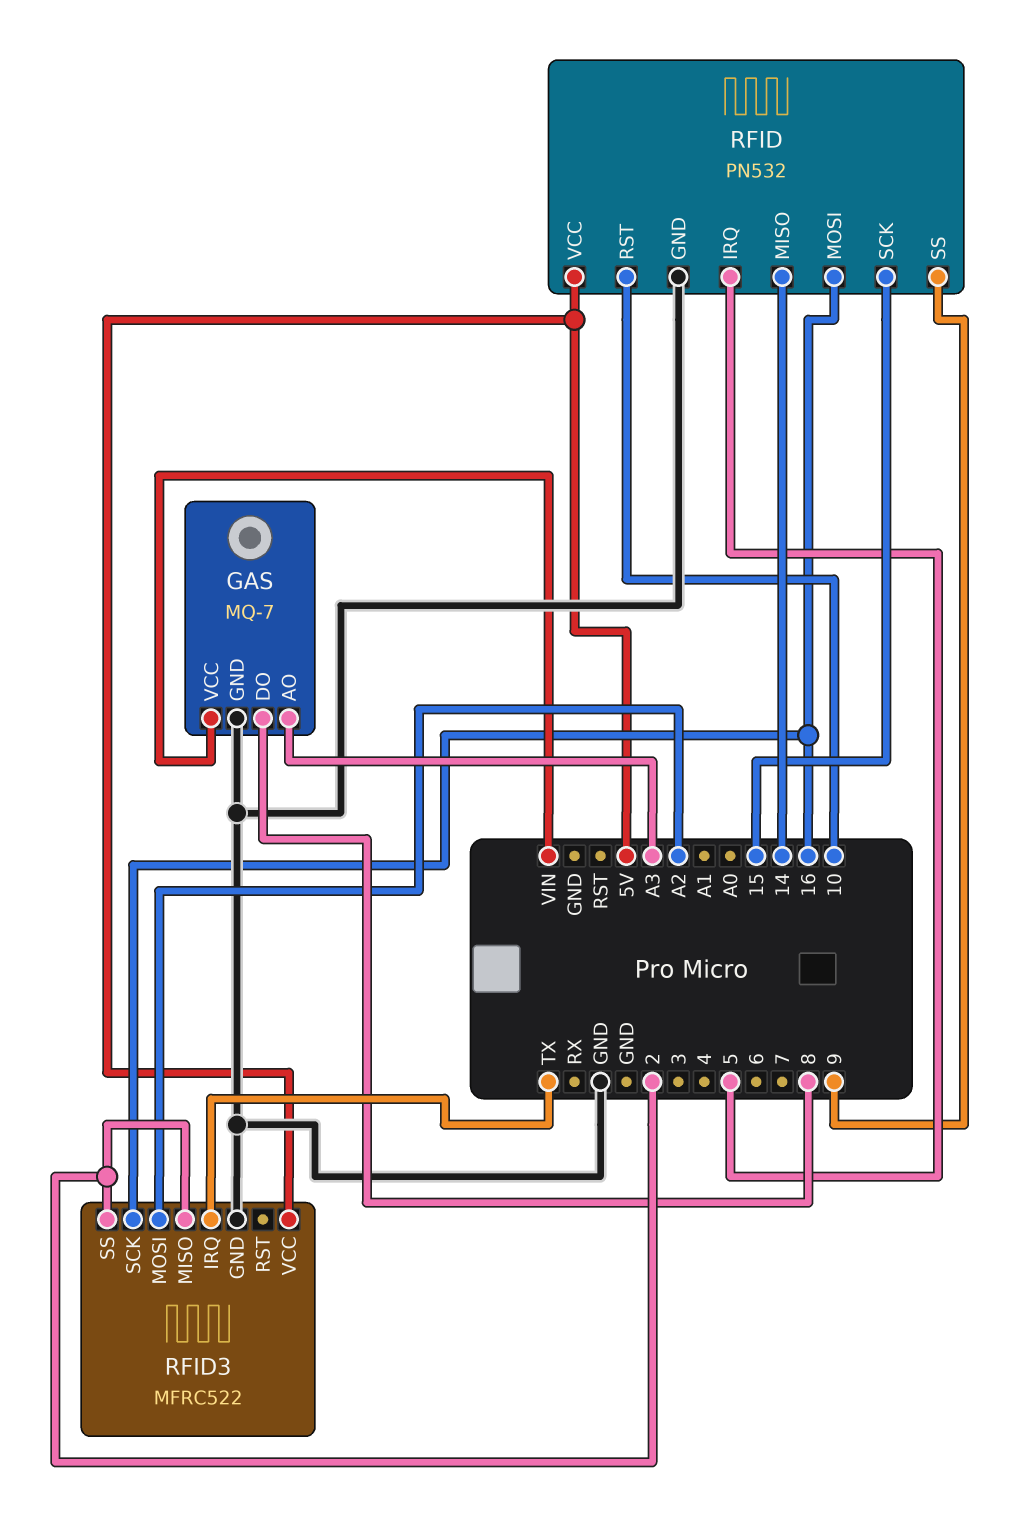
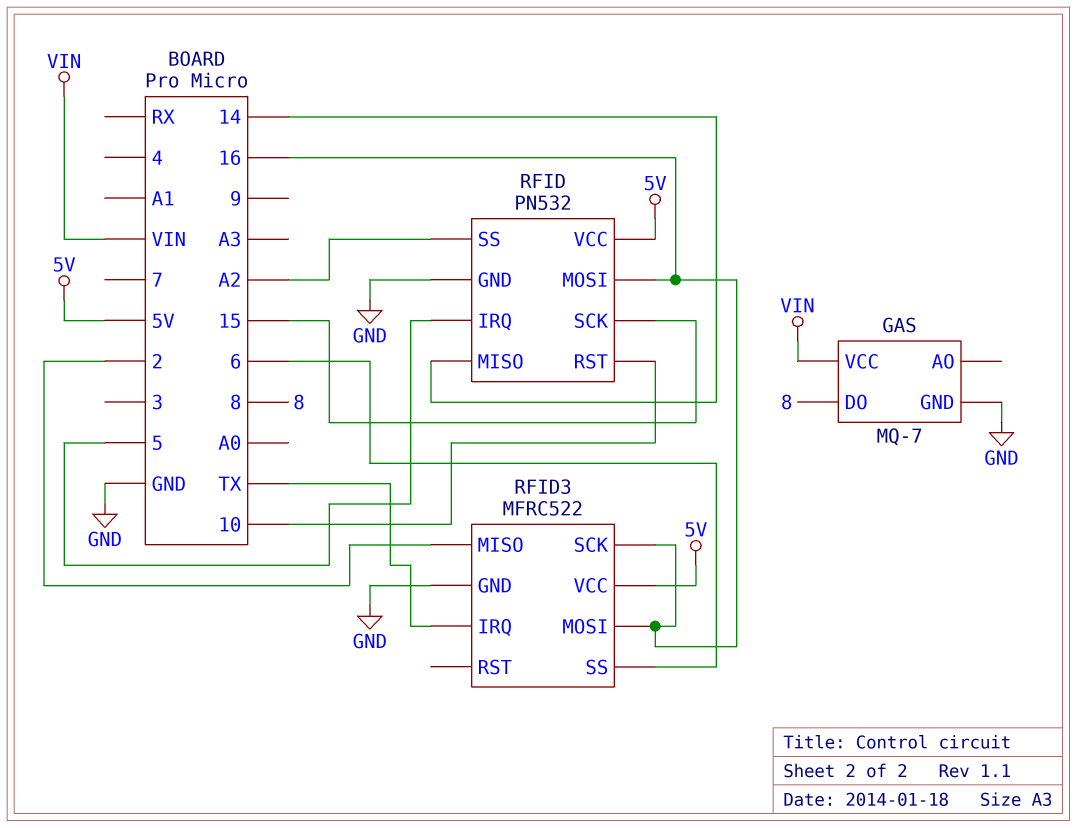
GAS pin AO: A3 -> none
RFID pin SS: 9 -> A2
RFID3 pin MOSI: A2 -> 16
RFID3 pin SS: 2 -> 6

